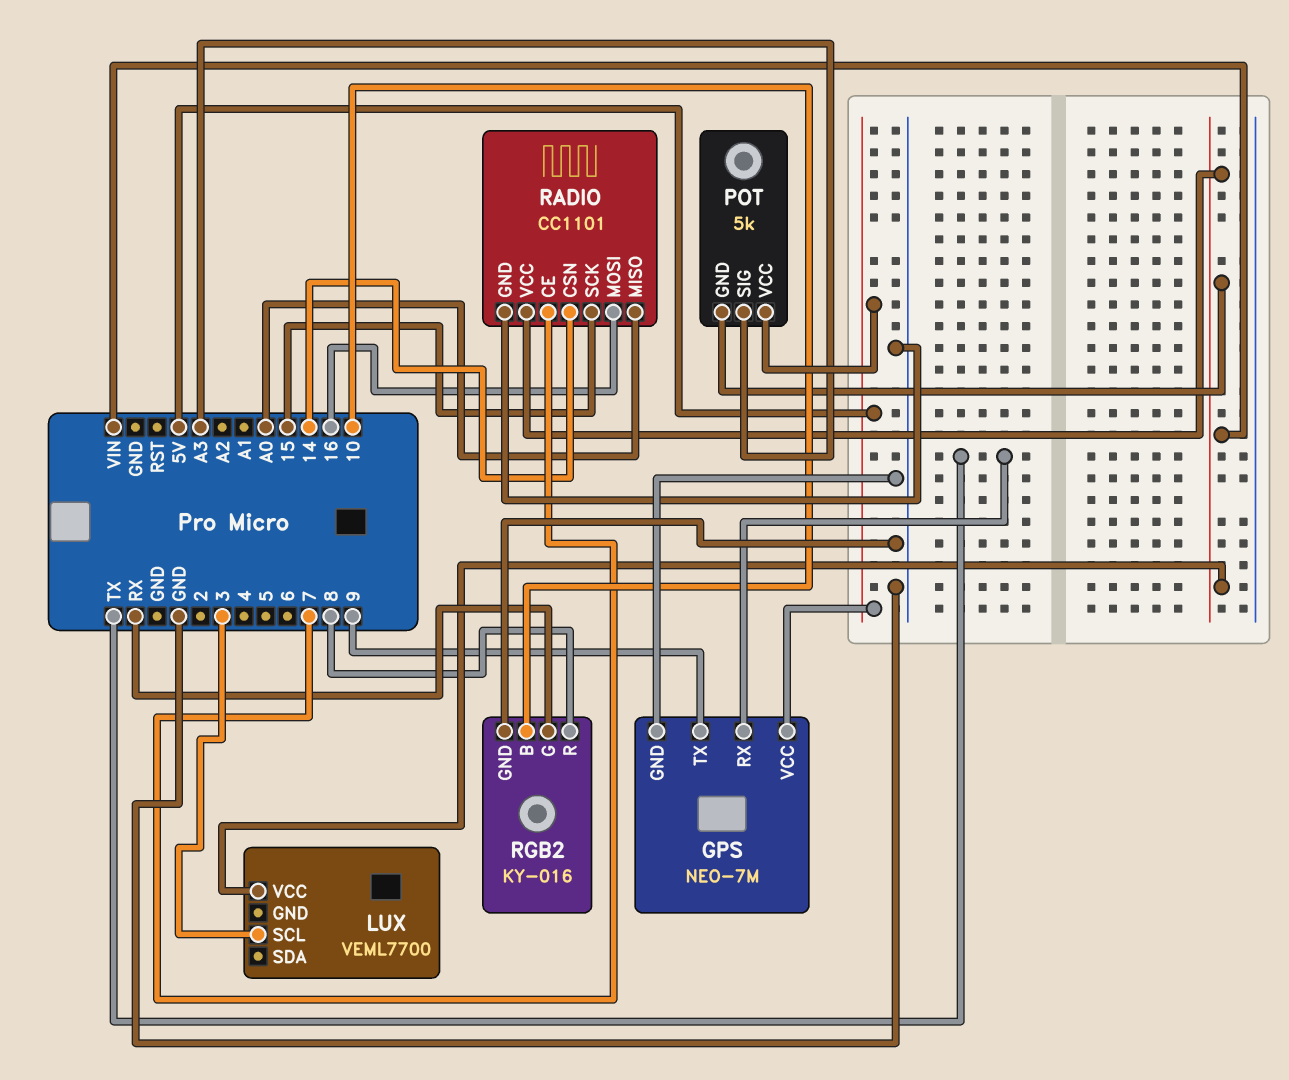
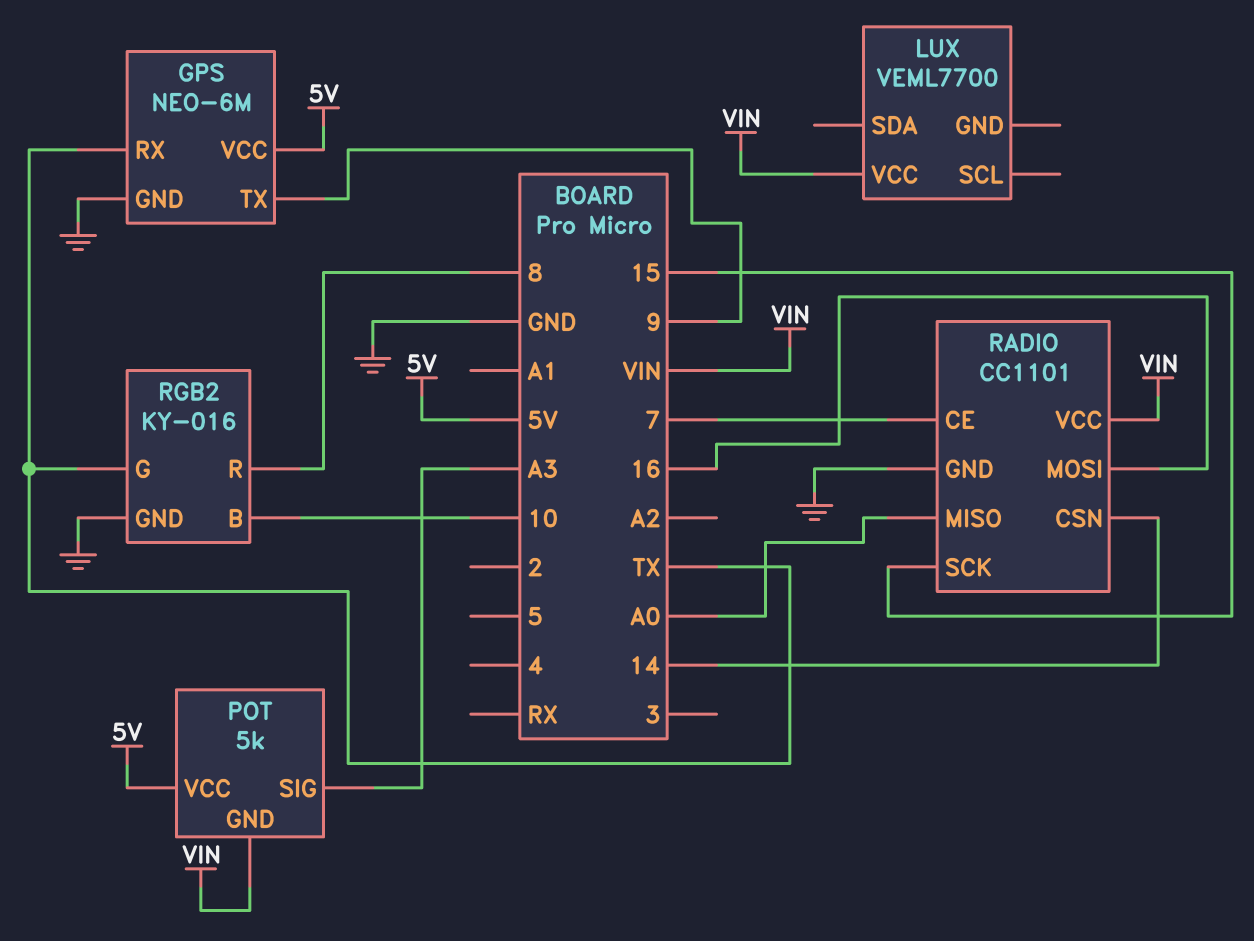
GPS: NEO-7M -> NEO-6M
LUX pin SCL: 3 -> none
RGB2 pin G: RX -> TX

